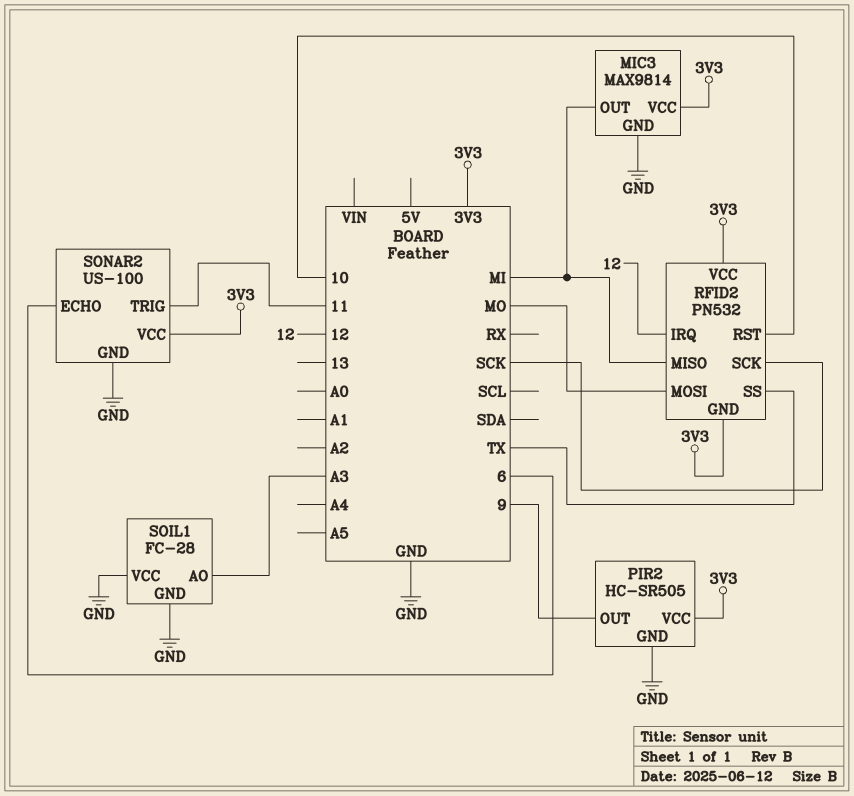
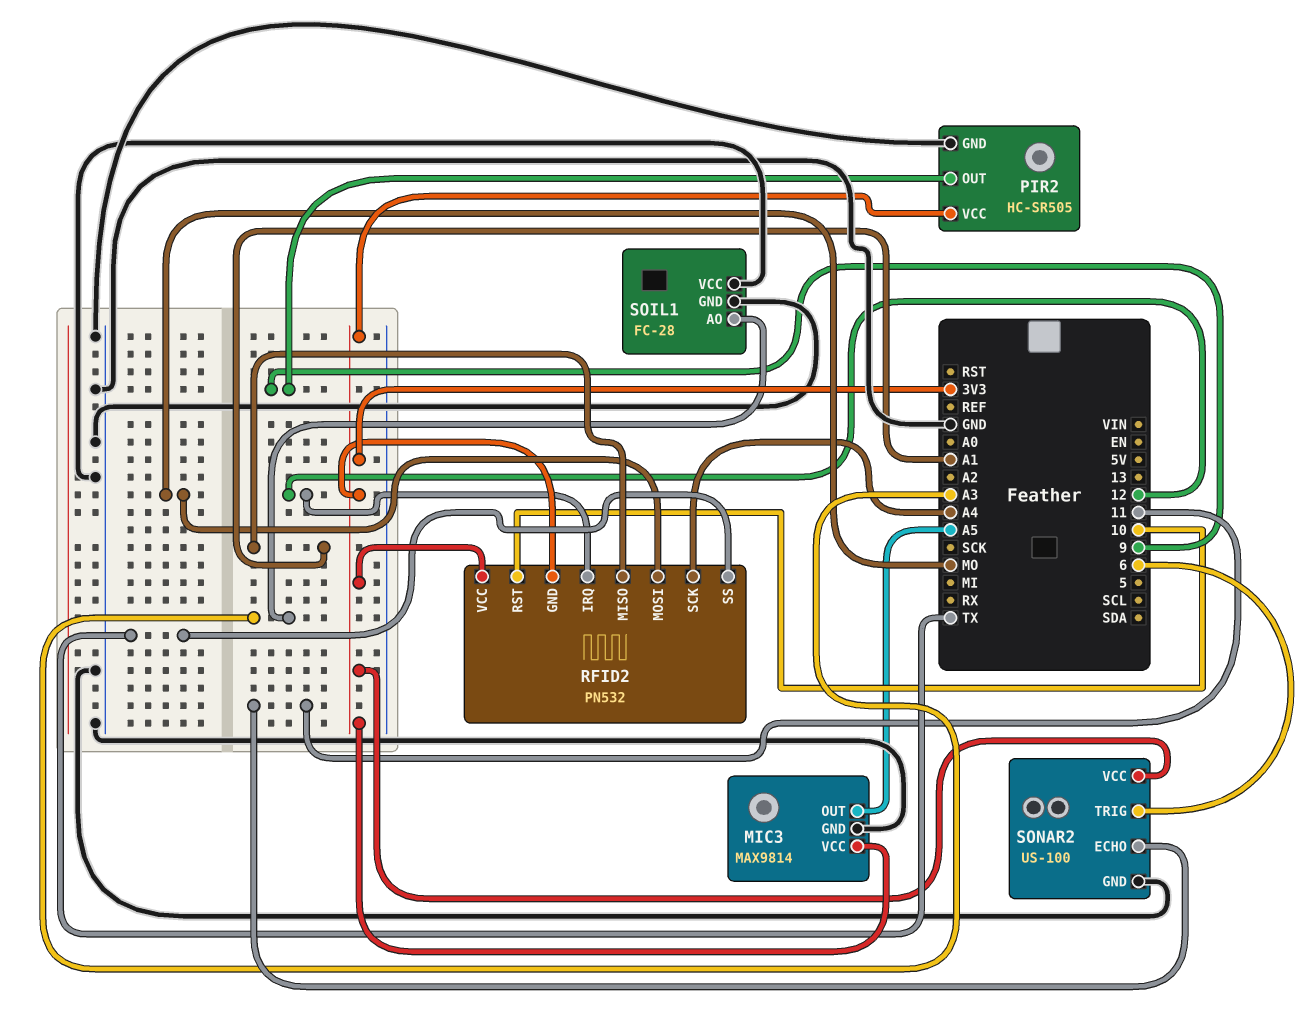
MIC3 pin OUT: MI -> A5
RFID2 pin MISO: MI -> A1
RFID2 pin SCK: SCK -> A4
SONAR2 pin ECHO: 6 -> 11
SONAR2 pin TRIG: 11 -> 6

